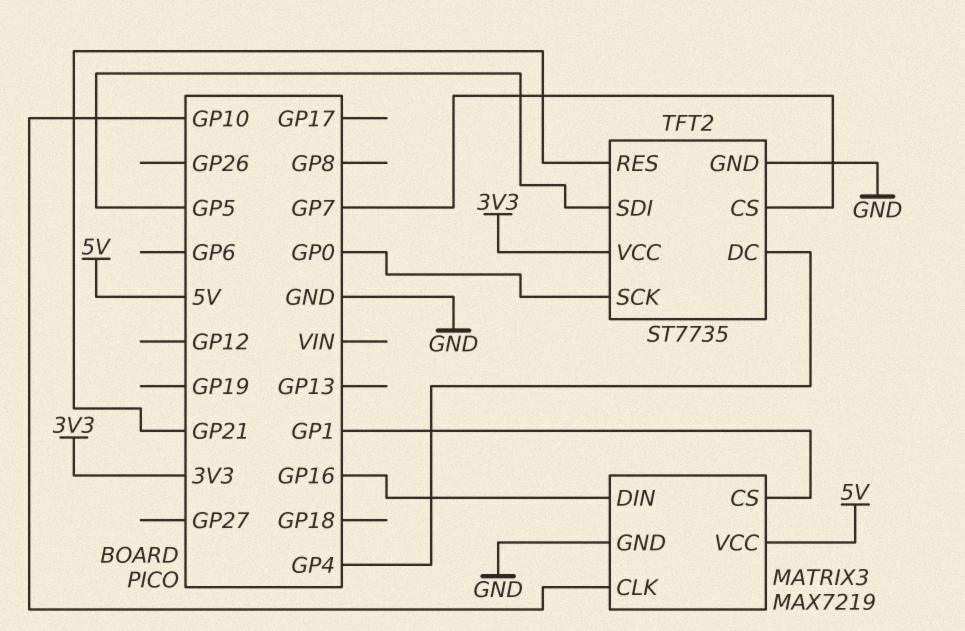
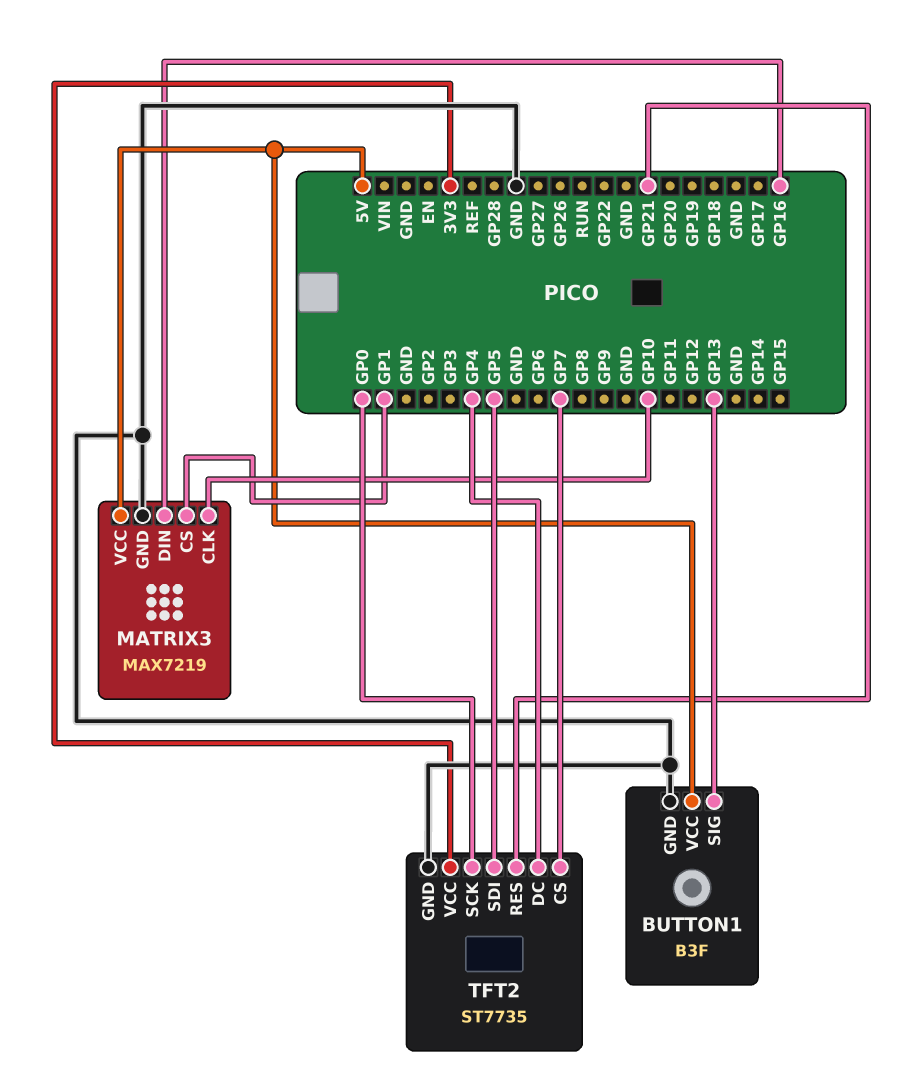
BUTTON1: none -> B3F
BUTTON1 pin GND: none -> GND
BUTTON1 pin SIG: none -> GP13
BUTTON1 pin VCC: none -> 5V

